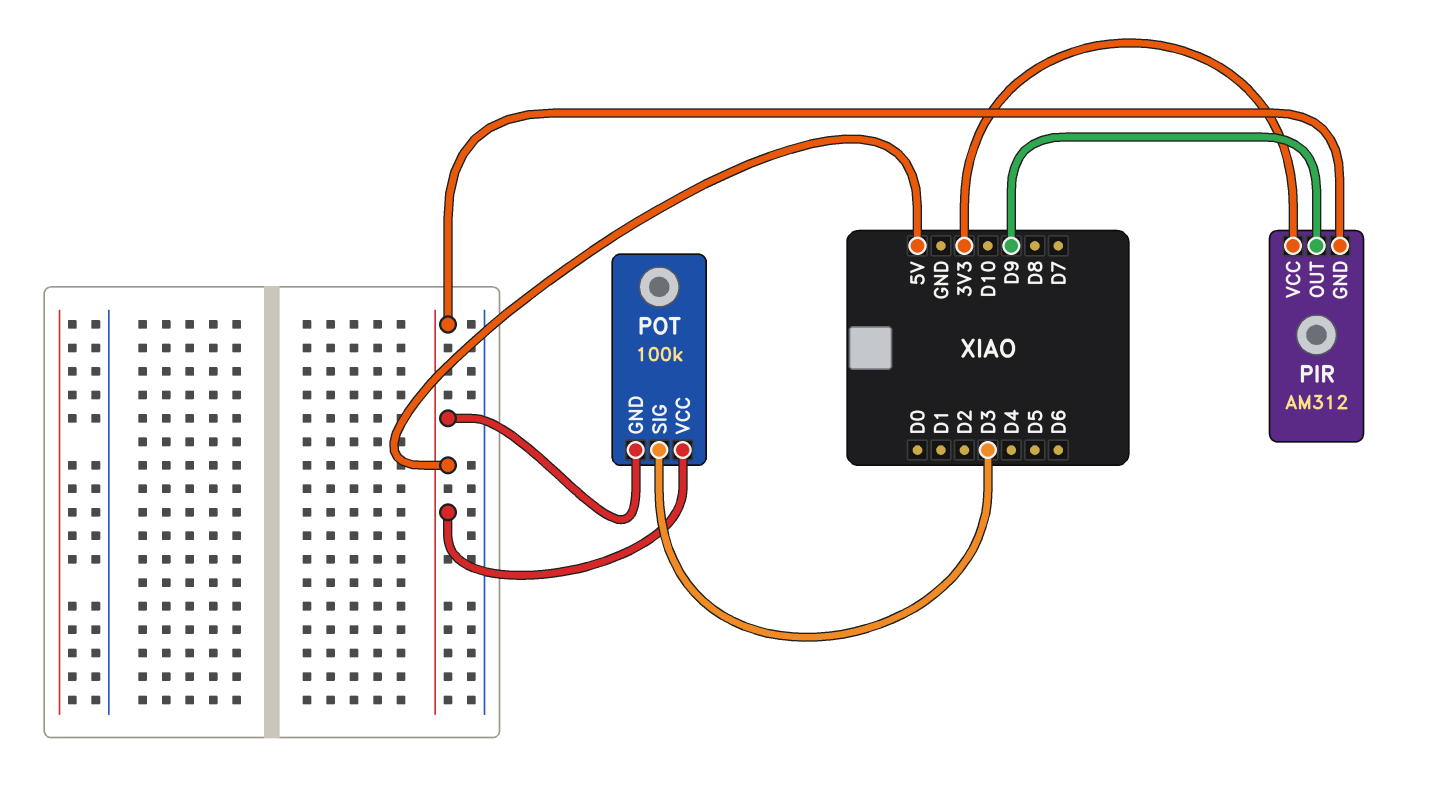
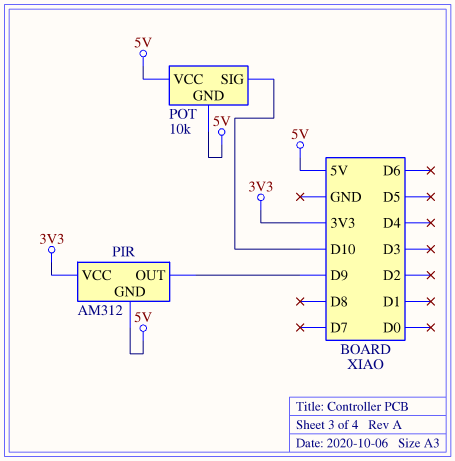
POT: 100k -> 10k
POT pin SIG: D3 -> D10

